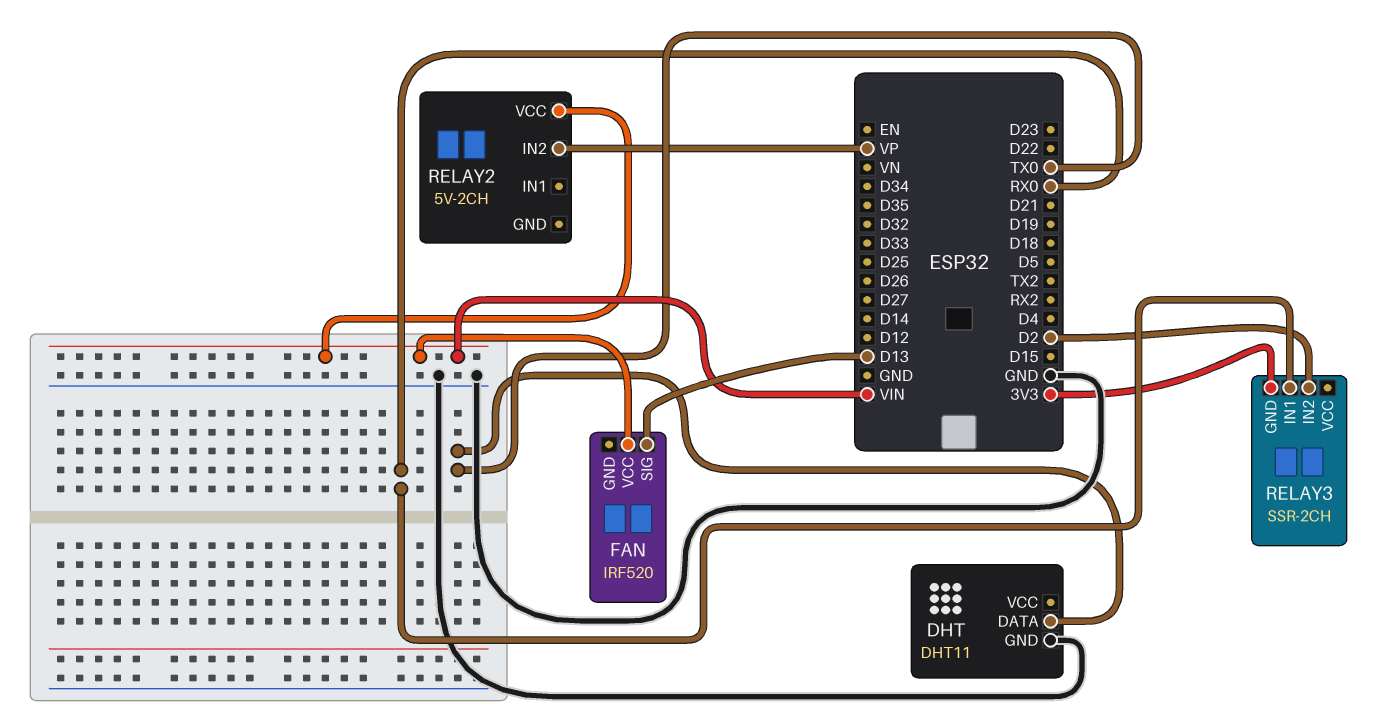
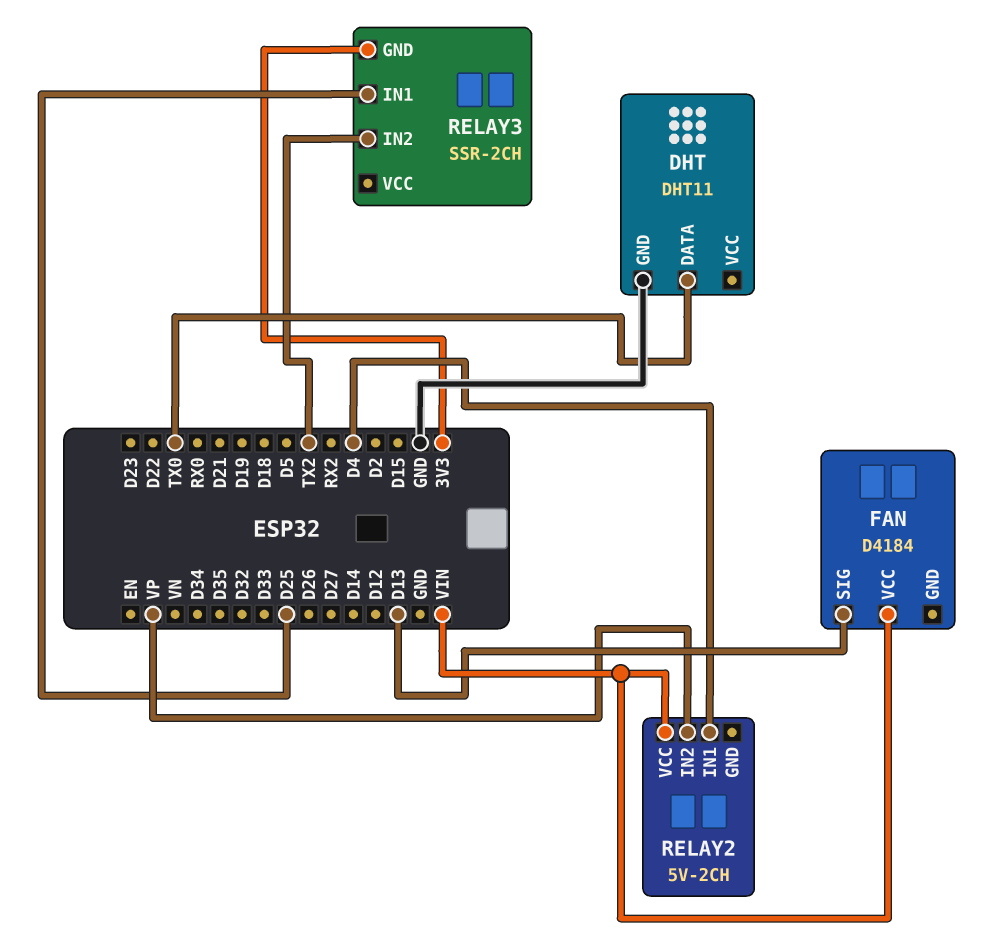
FAN: IRF520 -> D4184
RELAY2 pin IN1: none -> D4
RELAY3 pin IN1: RX0 -> D25
RELAY3 pin IN2: D2 -> TX2

